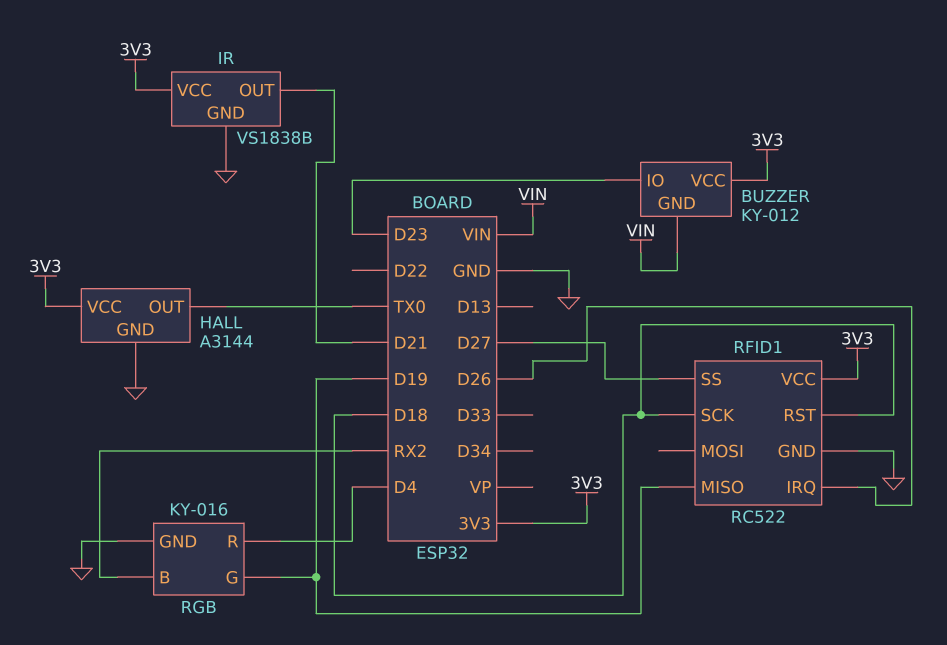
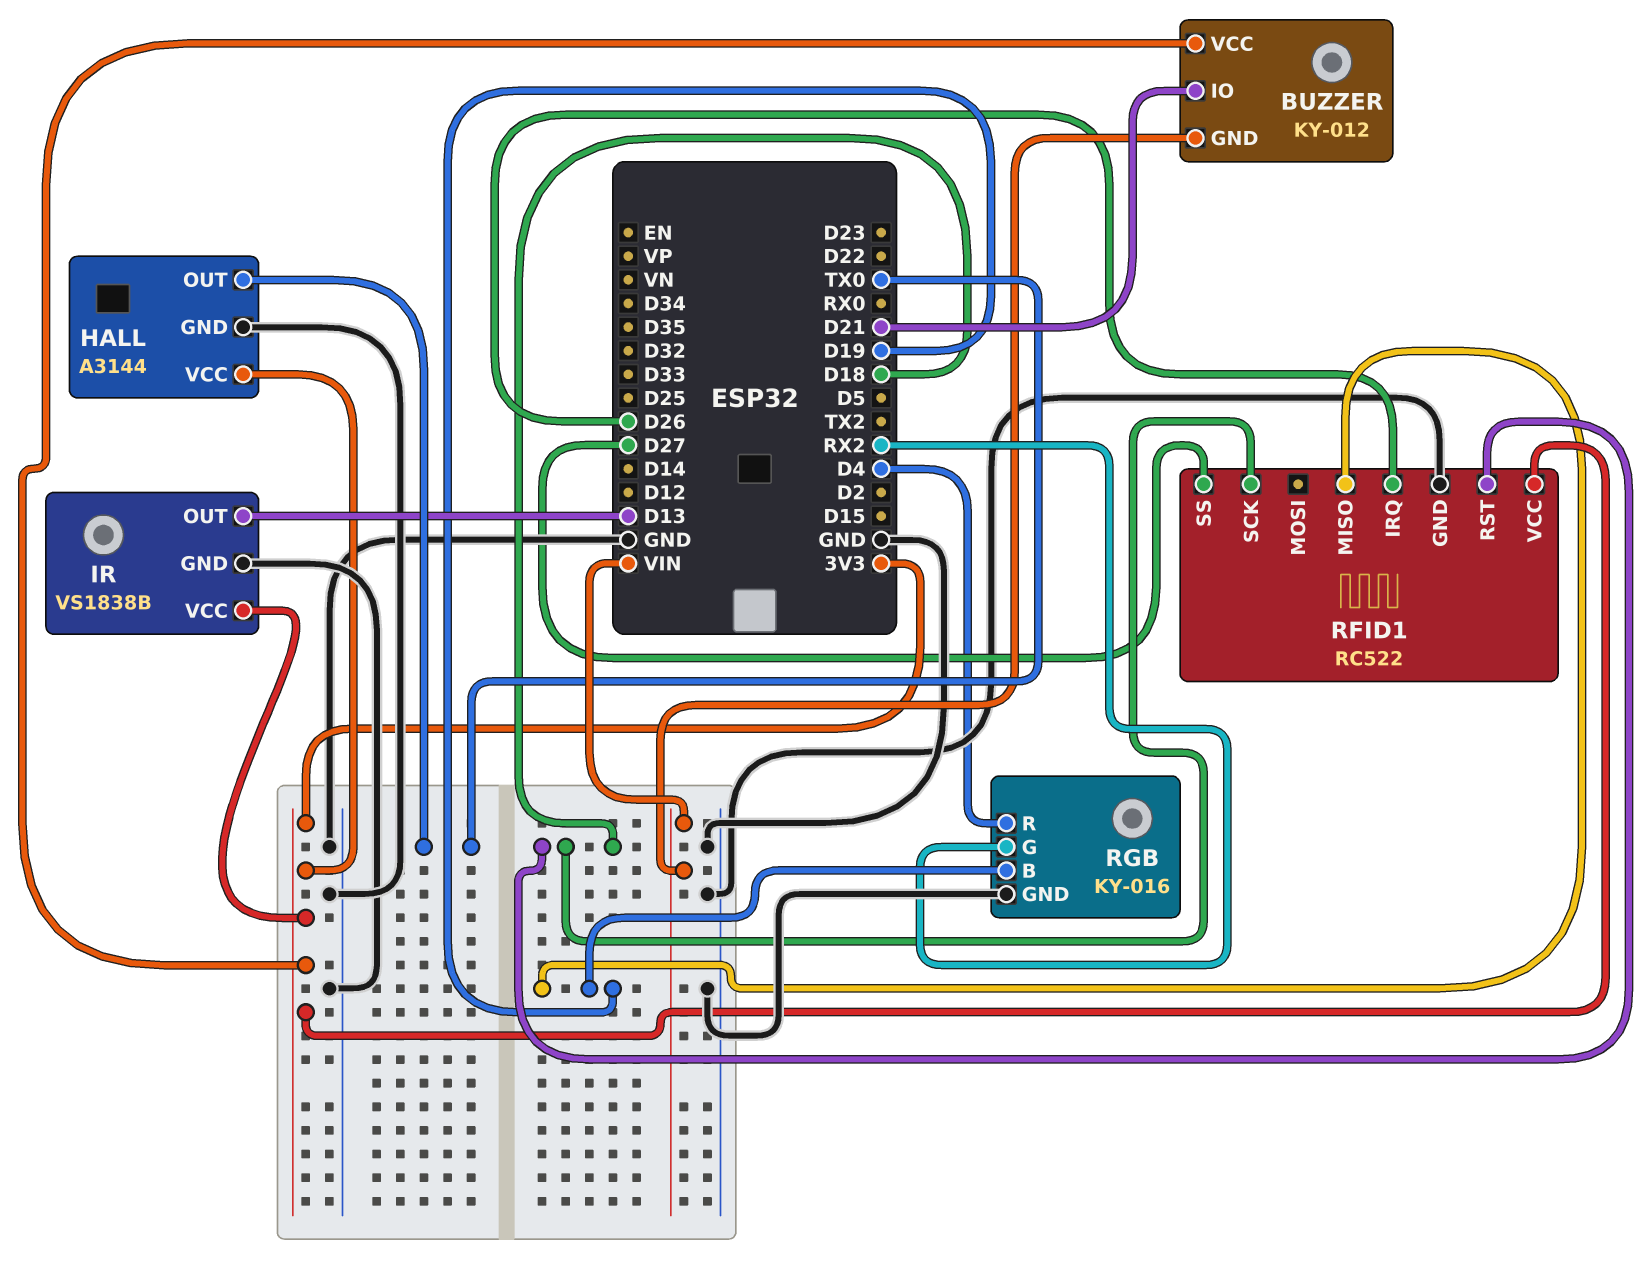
BUZZER pin IO: D23 -> D21
IR pin OUT: D21 -> D13
RGB pin B: RX2 -> D19
RGB pin G: D19 -> RX2

